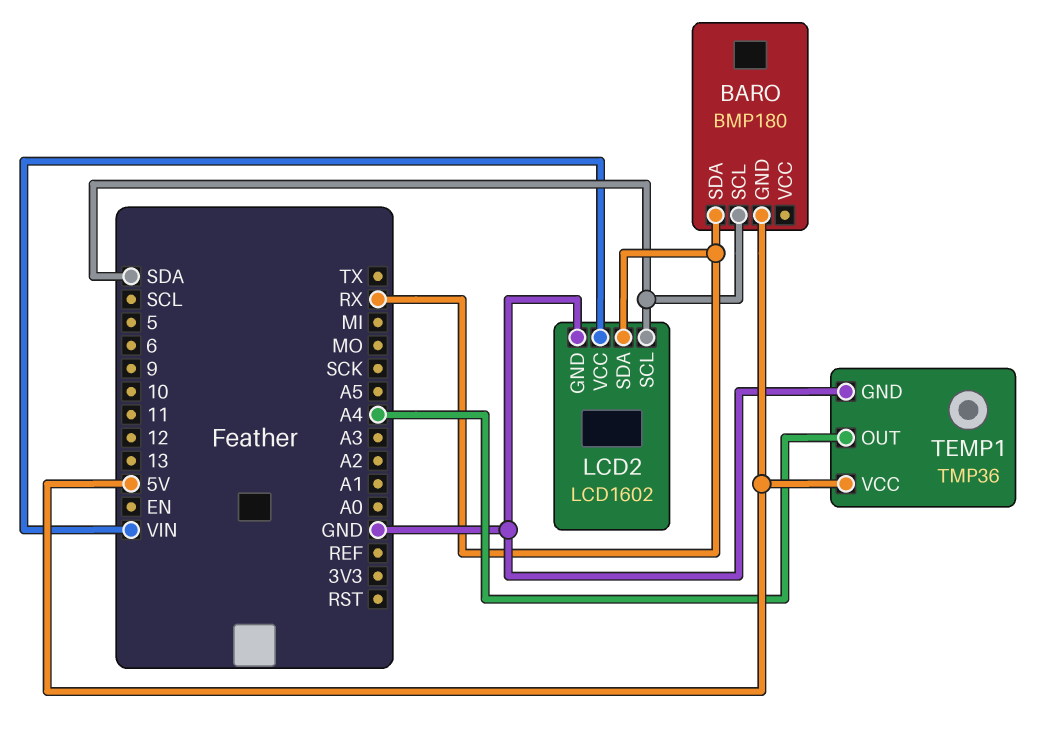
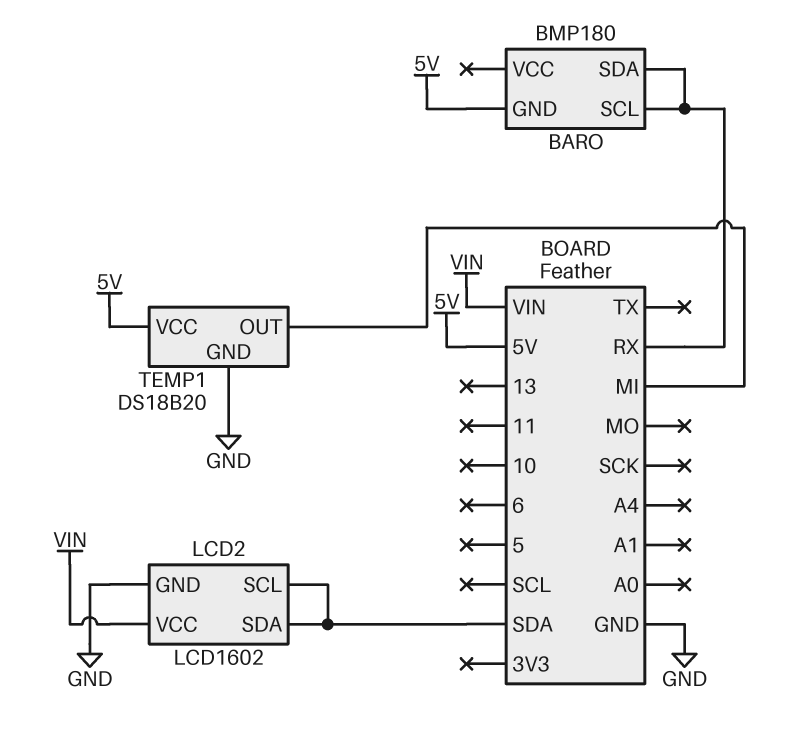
BARO pin SCL: SDA -> RX
LCD2 pin SDA: RX -> SDA
TEMP1: TMP36 -> DS18B20
TEMP1 pin OUT: A4 -> MI

